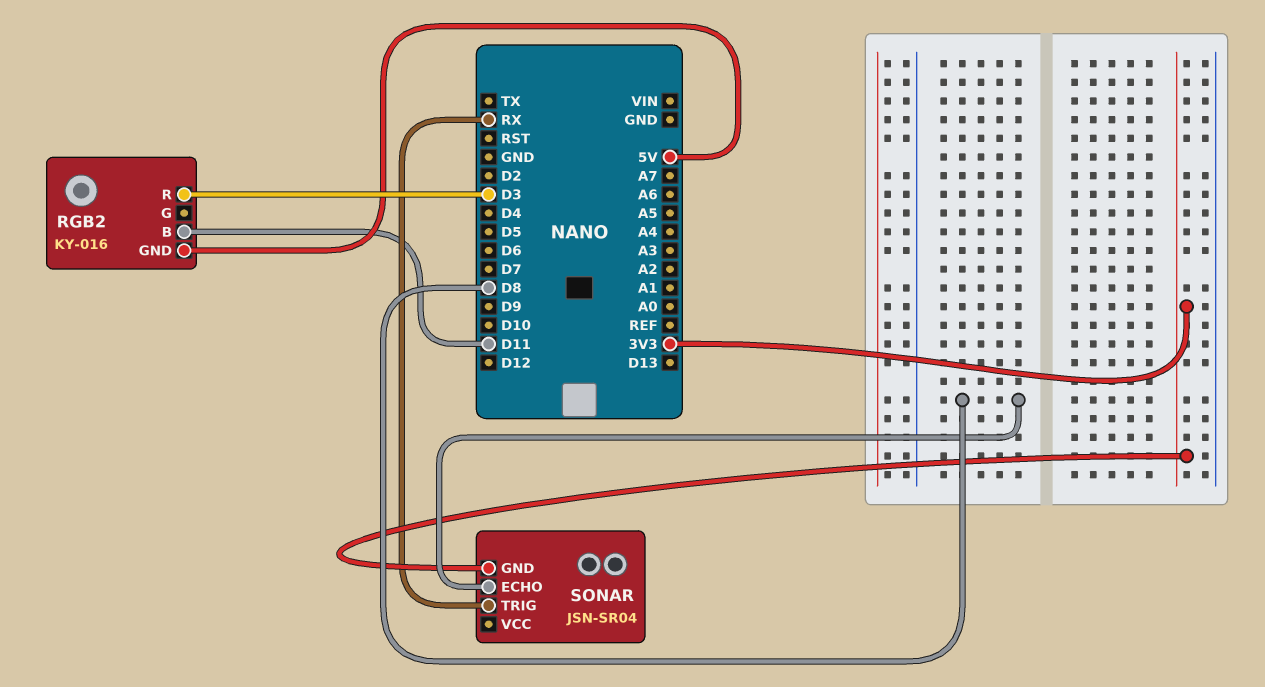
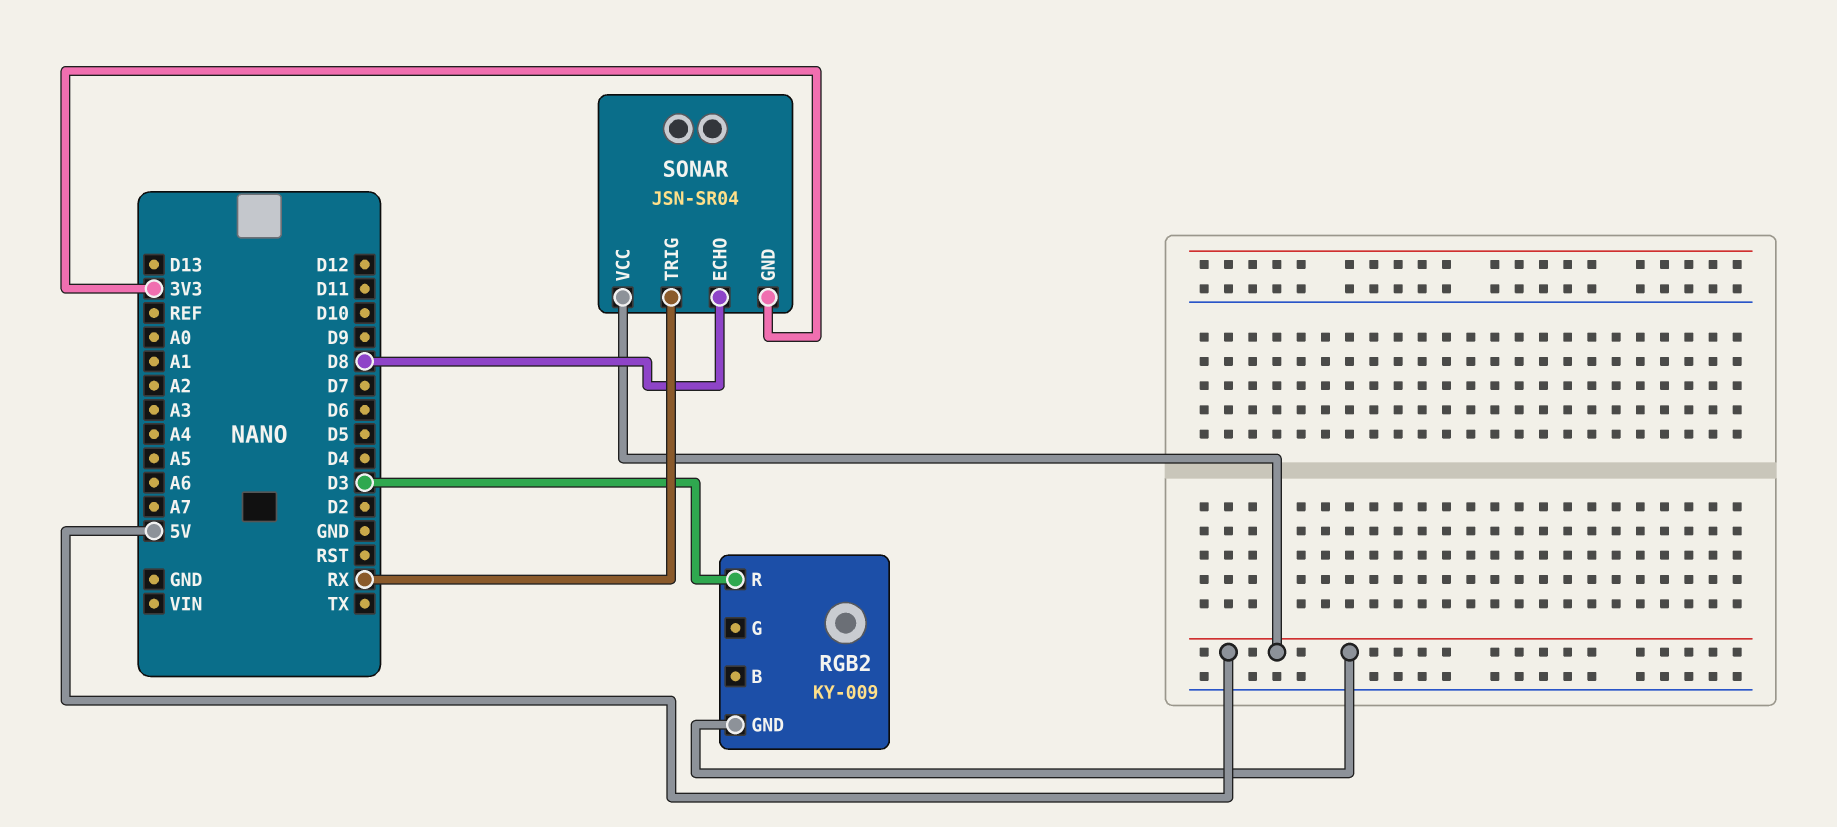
RGB2: KY-016 -> KY-009
RGB2 pin B: D11 -> none
SONAR pin VCC: none -> 5V

